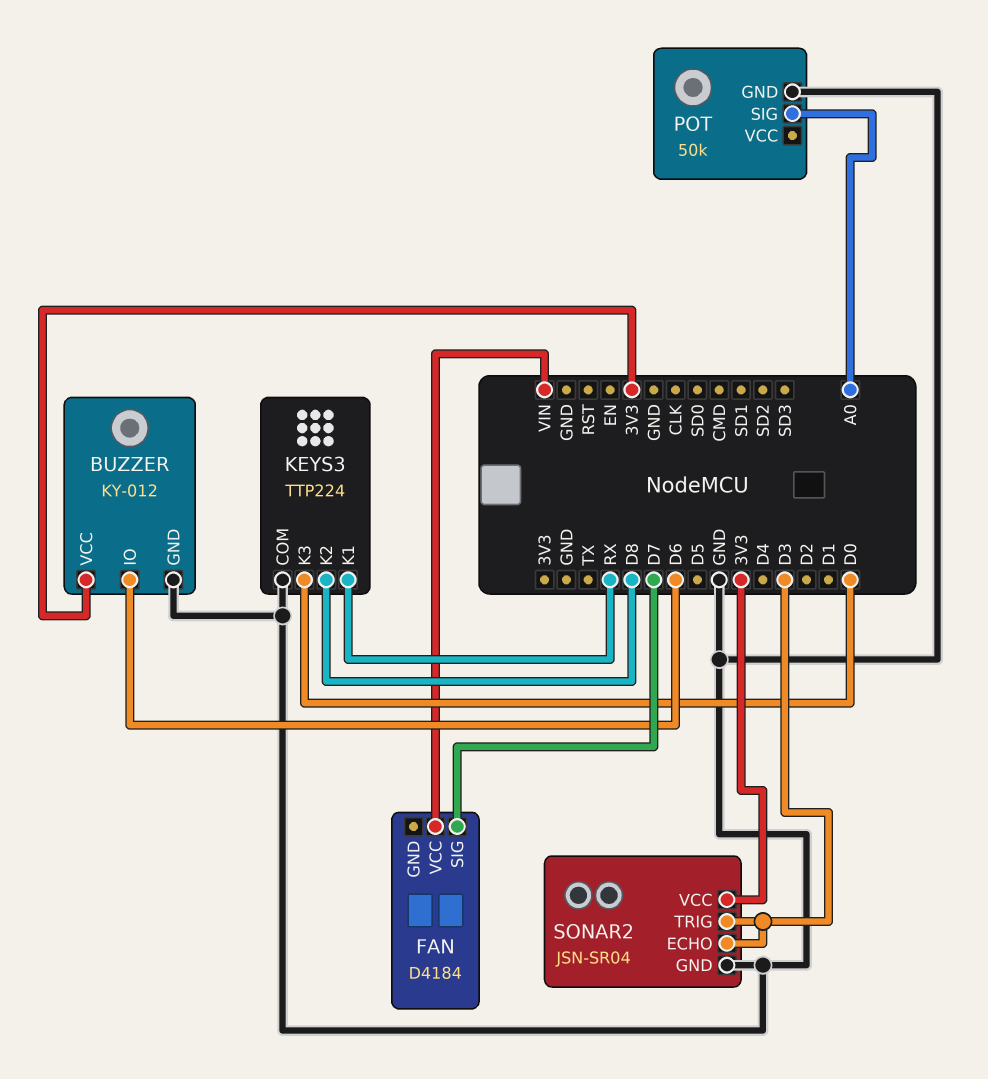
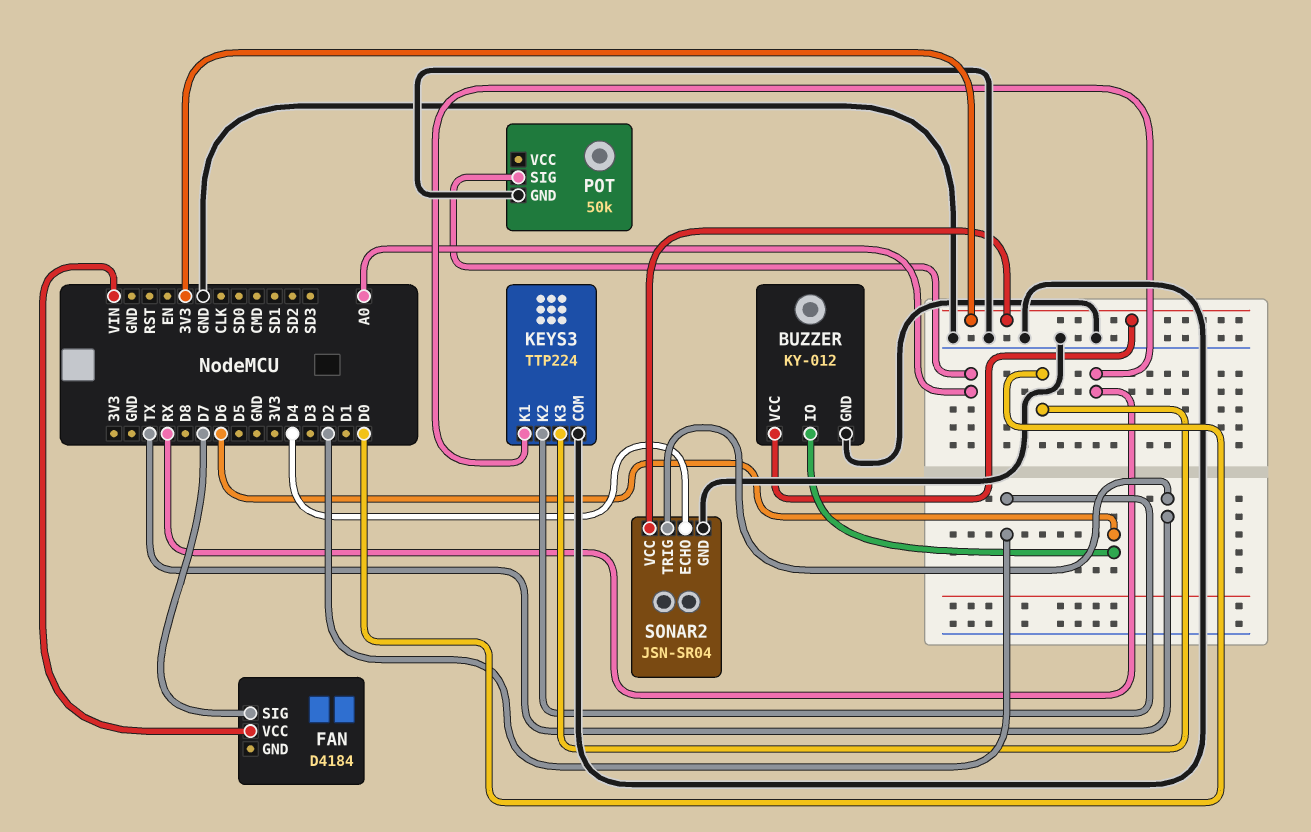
KEYS3 pin K2: D8 -> D2
SONAR2 pin ECHO: D3 -> D4
SONAR2 pin TRIG: D3 -> TX

